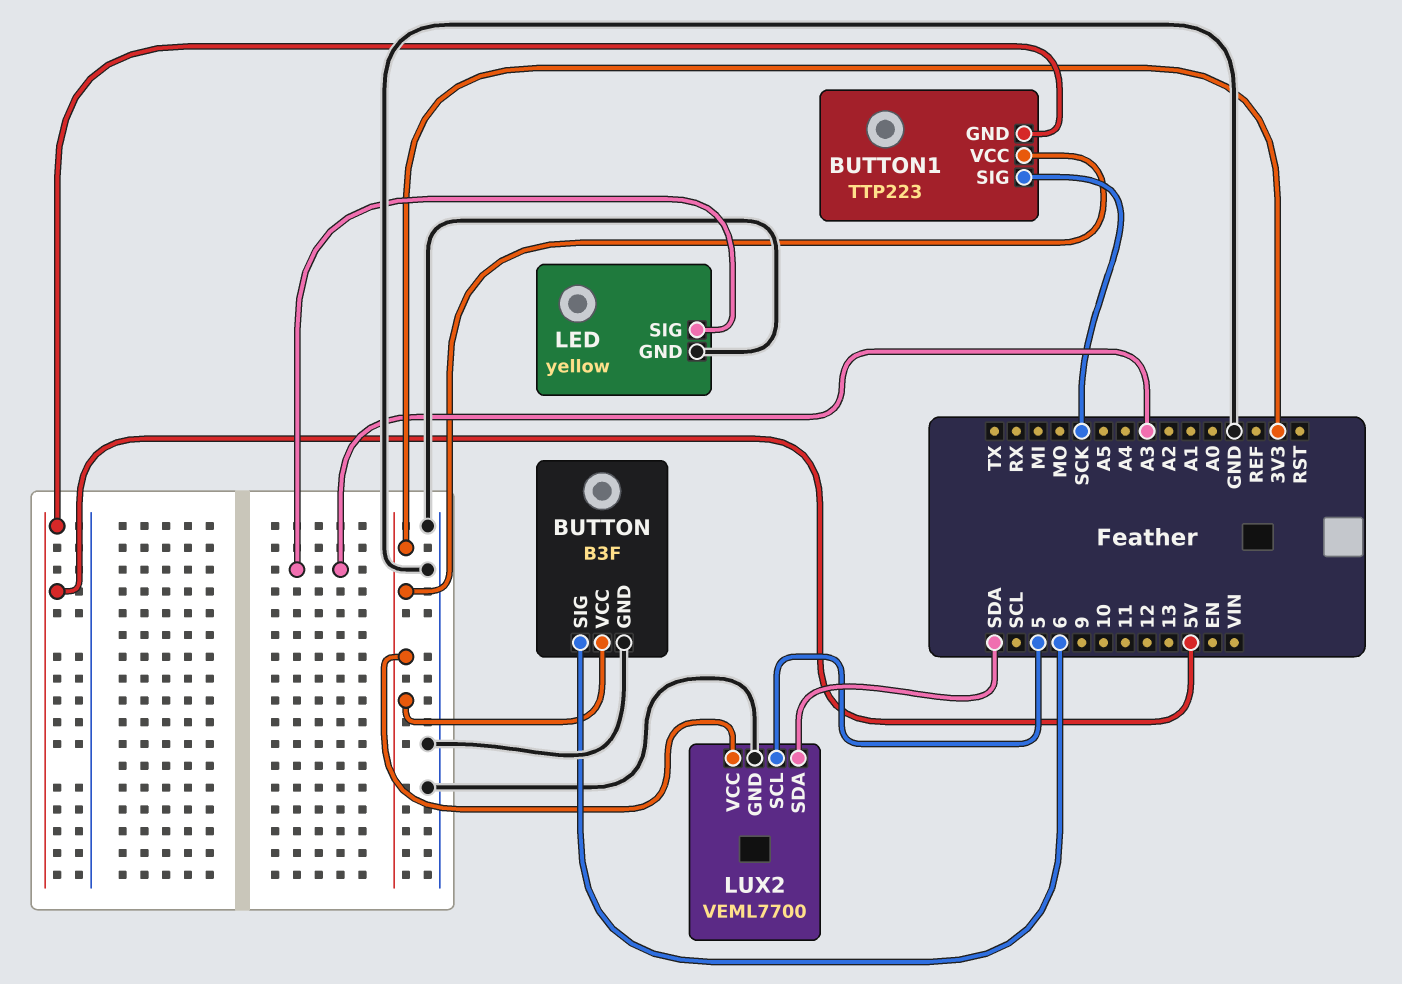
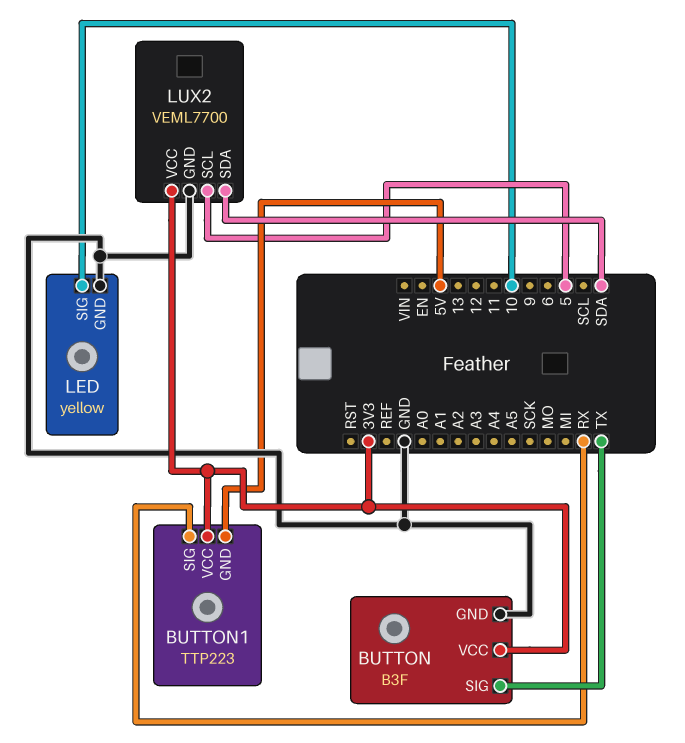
BUTTON pin SIG: 6 -> TX
BUTTON1 pin SIG: SCK -> RX
LED pin SIG: A3 -> 10

